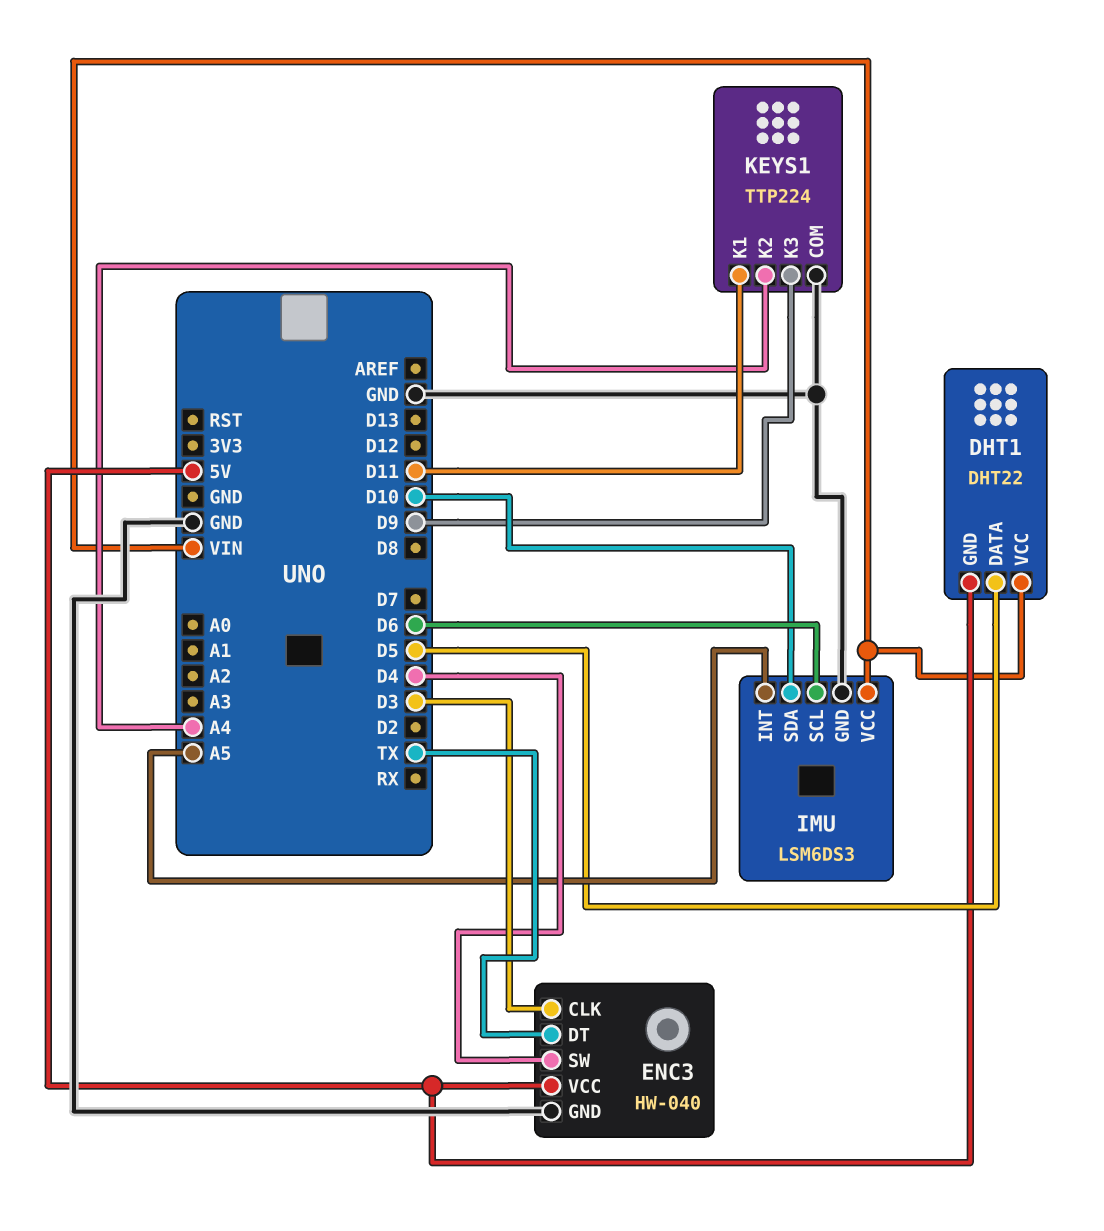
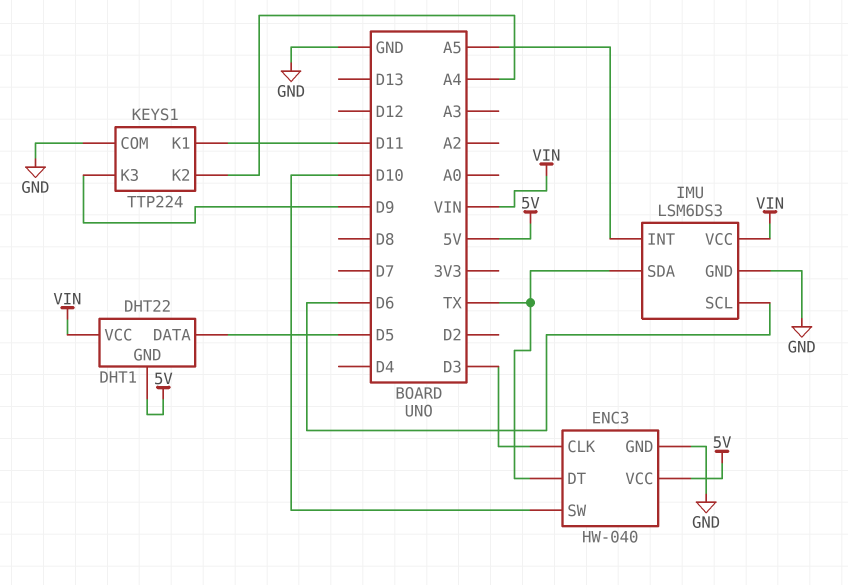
ENC3 pin SW: D4 -> D10
IMU pin SDA: D10 -> TX

